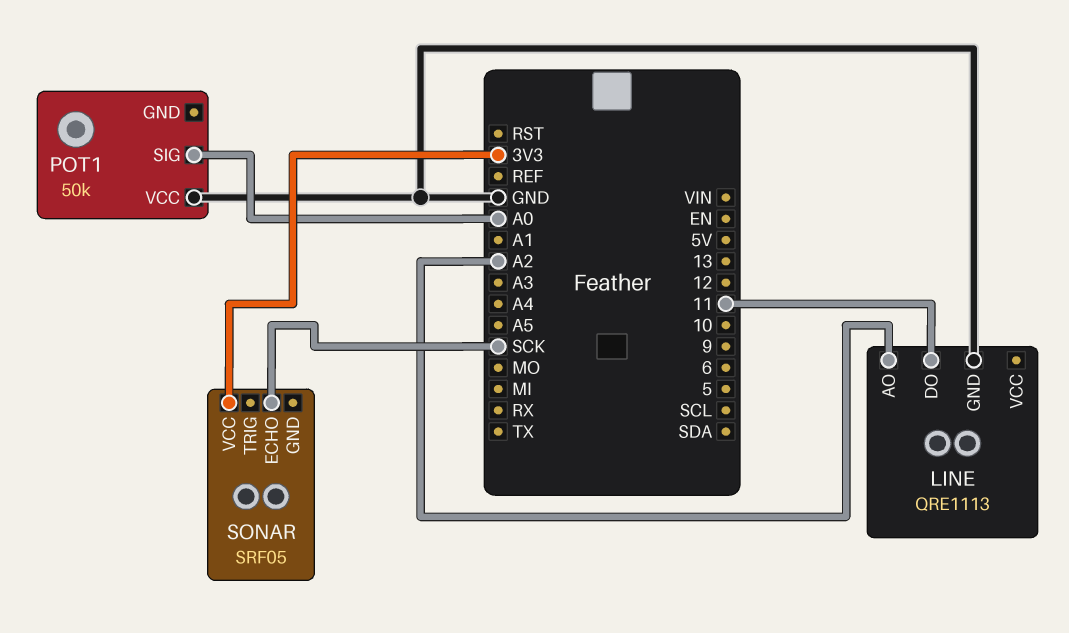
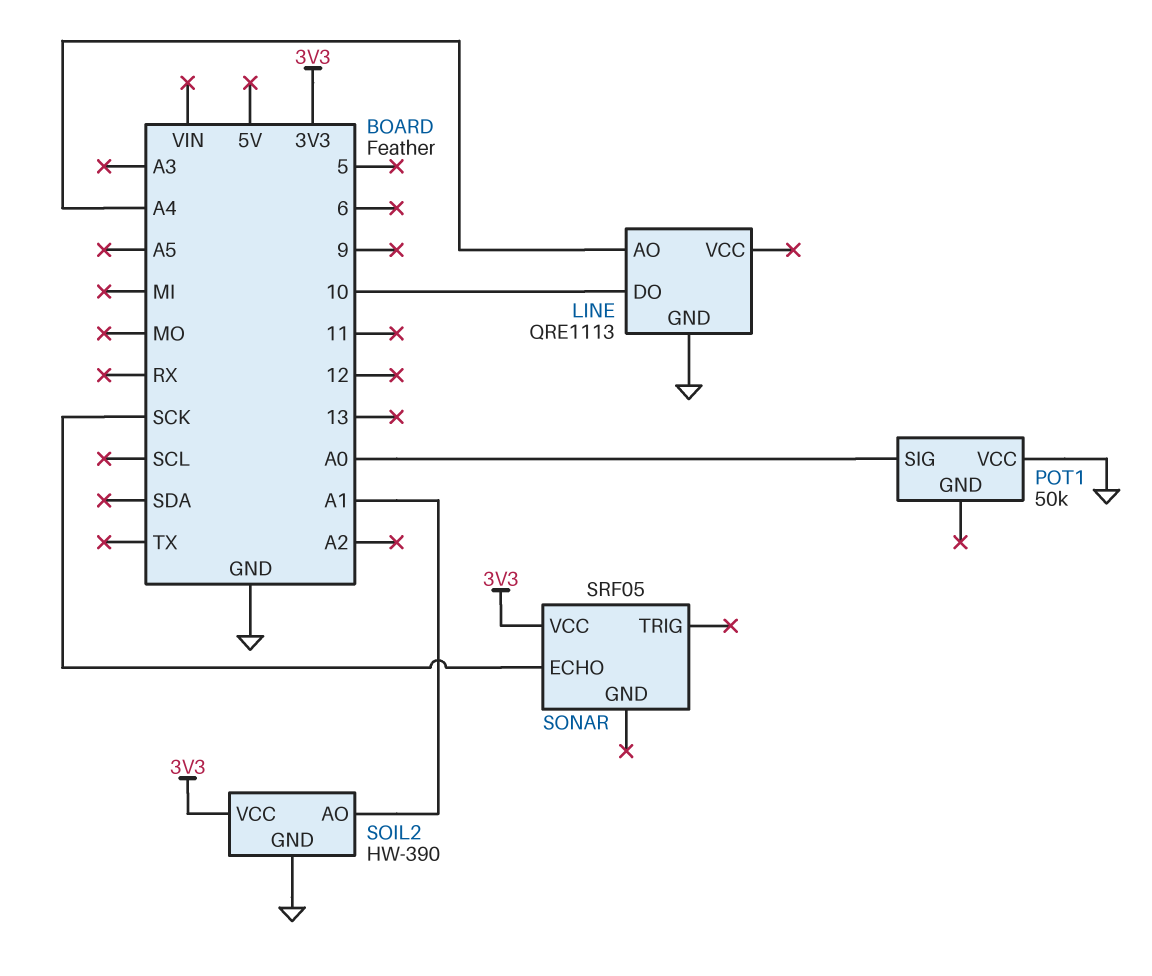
LINE pin AO: A2 -> A4
LINE pin DO: 11 -> 10
SOIL2: none -> HW-390
SOIL2 pin AO: none -> A1
SOIL2 pin GND: none -> GND
SOIL2 pin VCC: none -> 3V3

